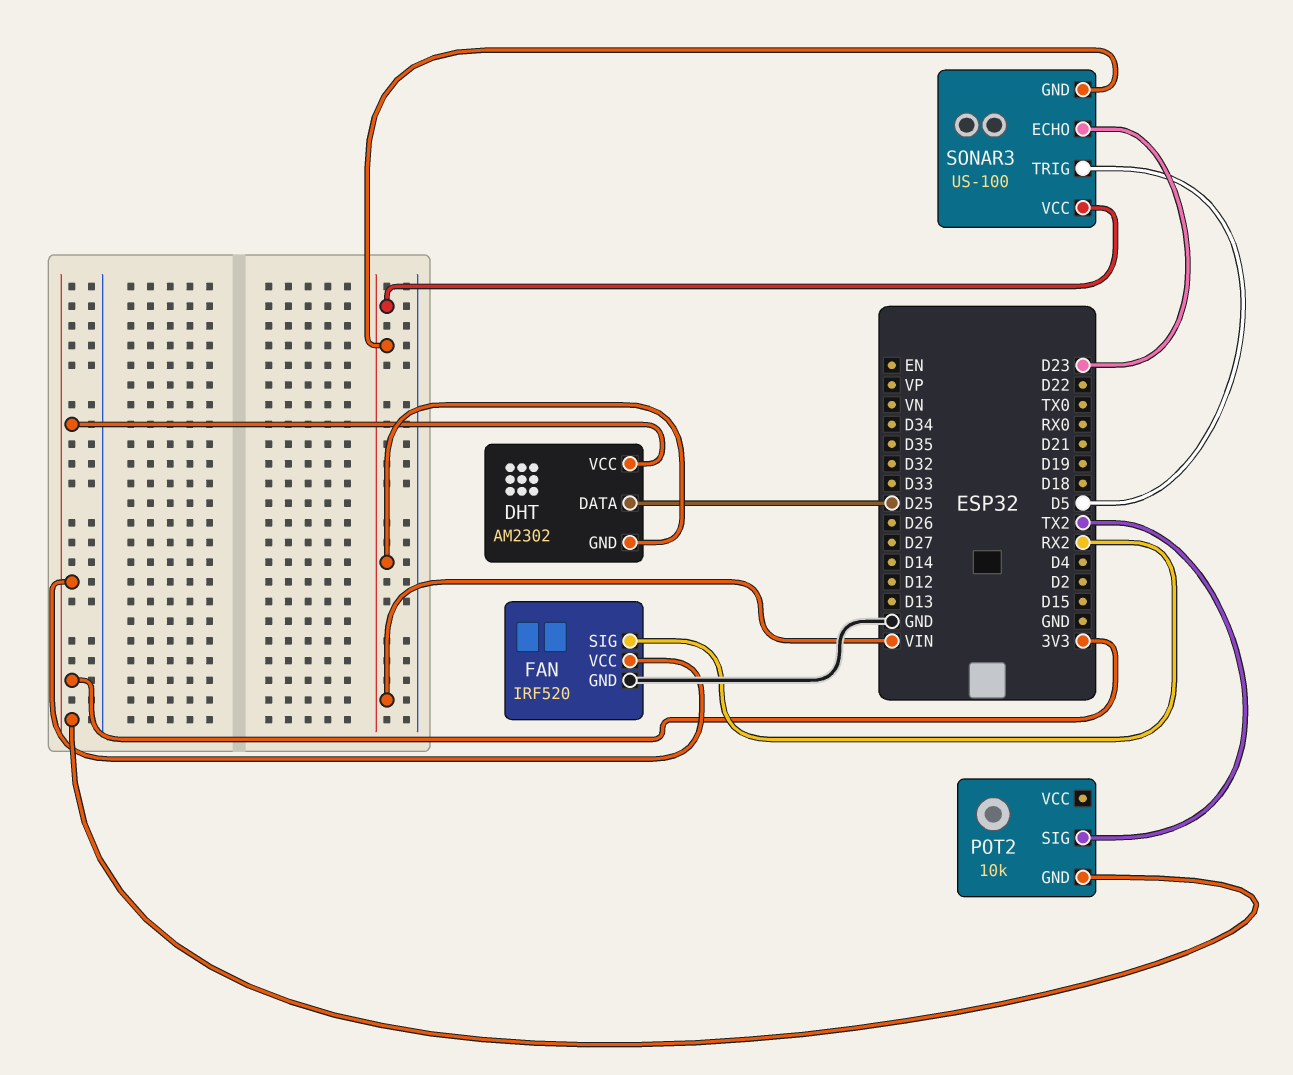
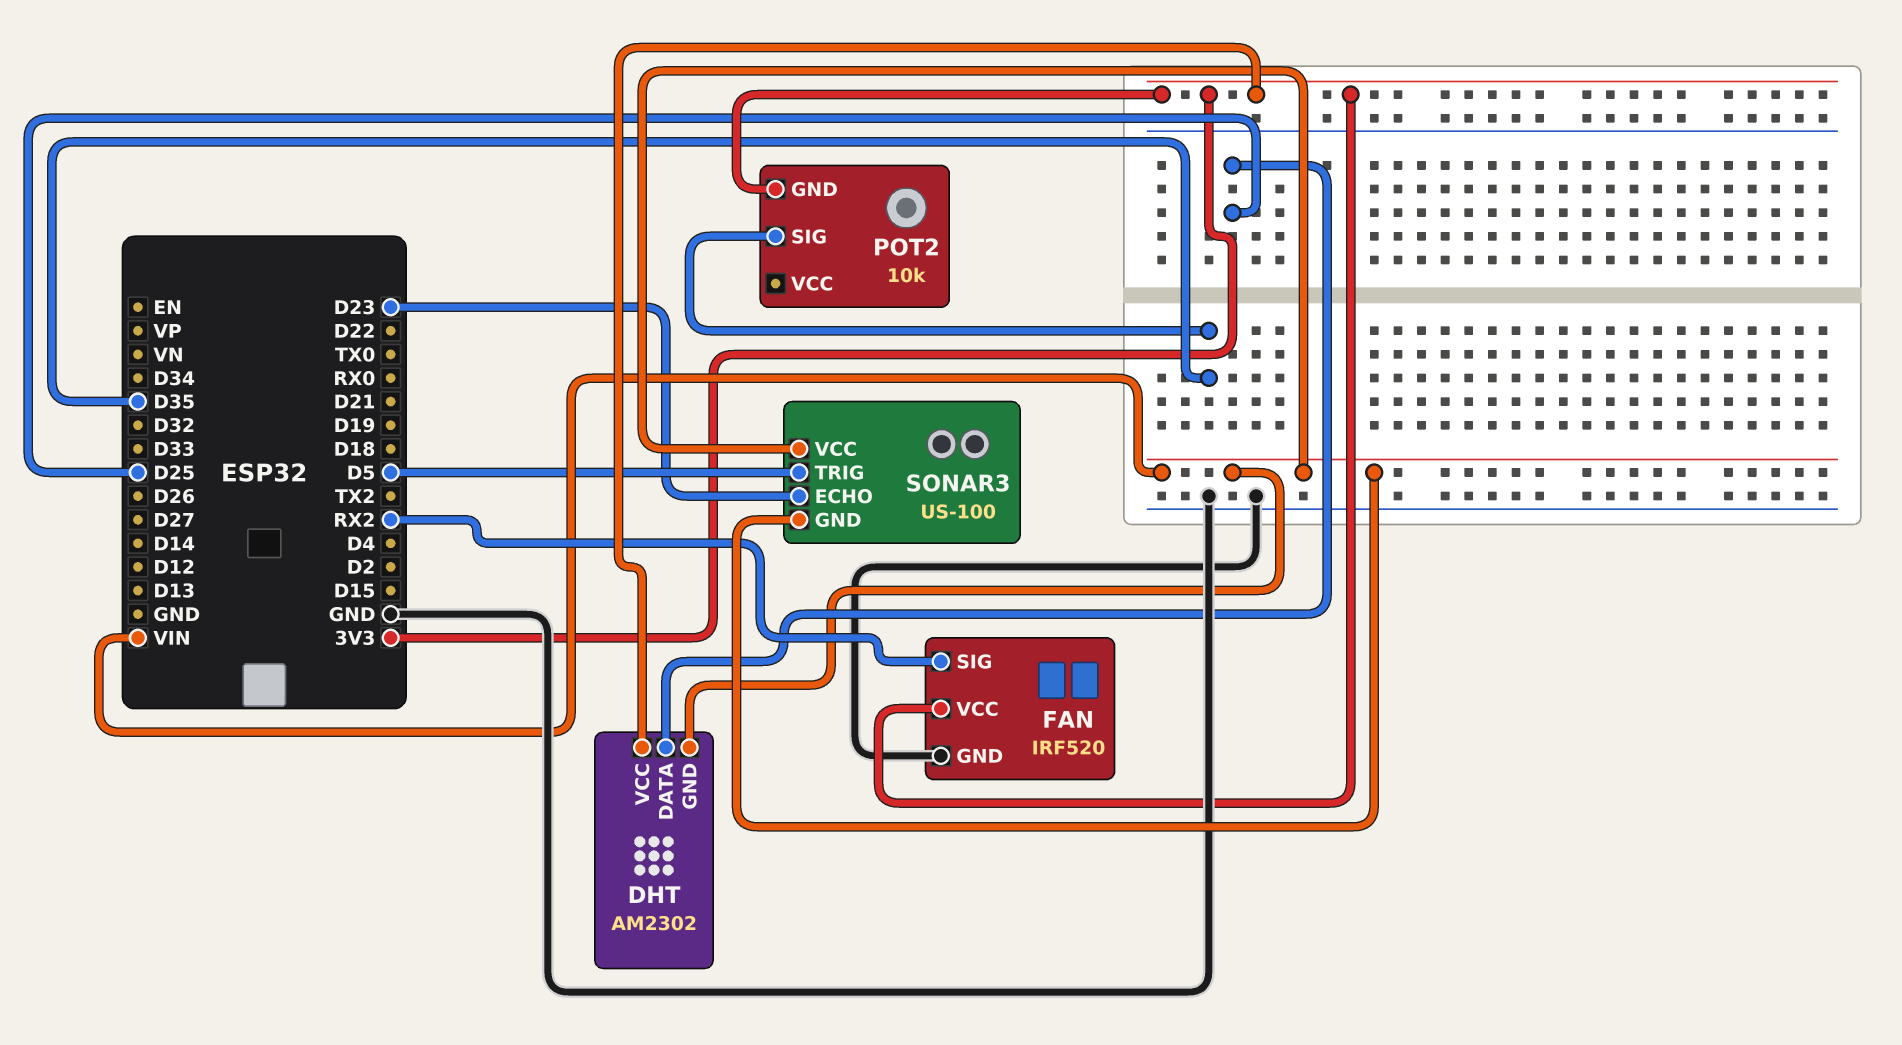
POT2 pin SIG: TX2 -> D35

